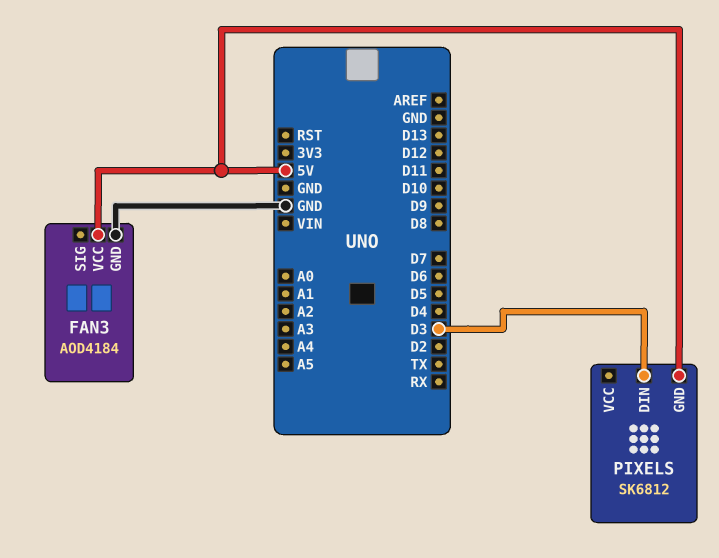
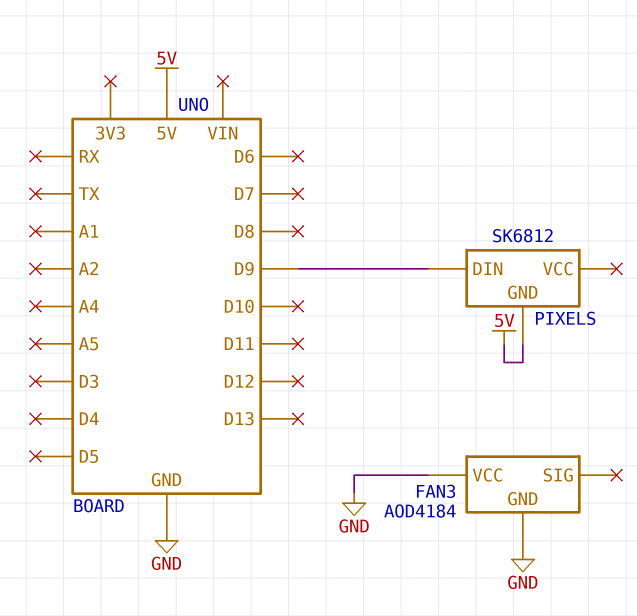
FAN3 pin VCC: 5V -> GND
PIXELS pin DIN: D3 -> D9

